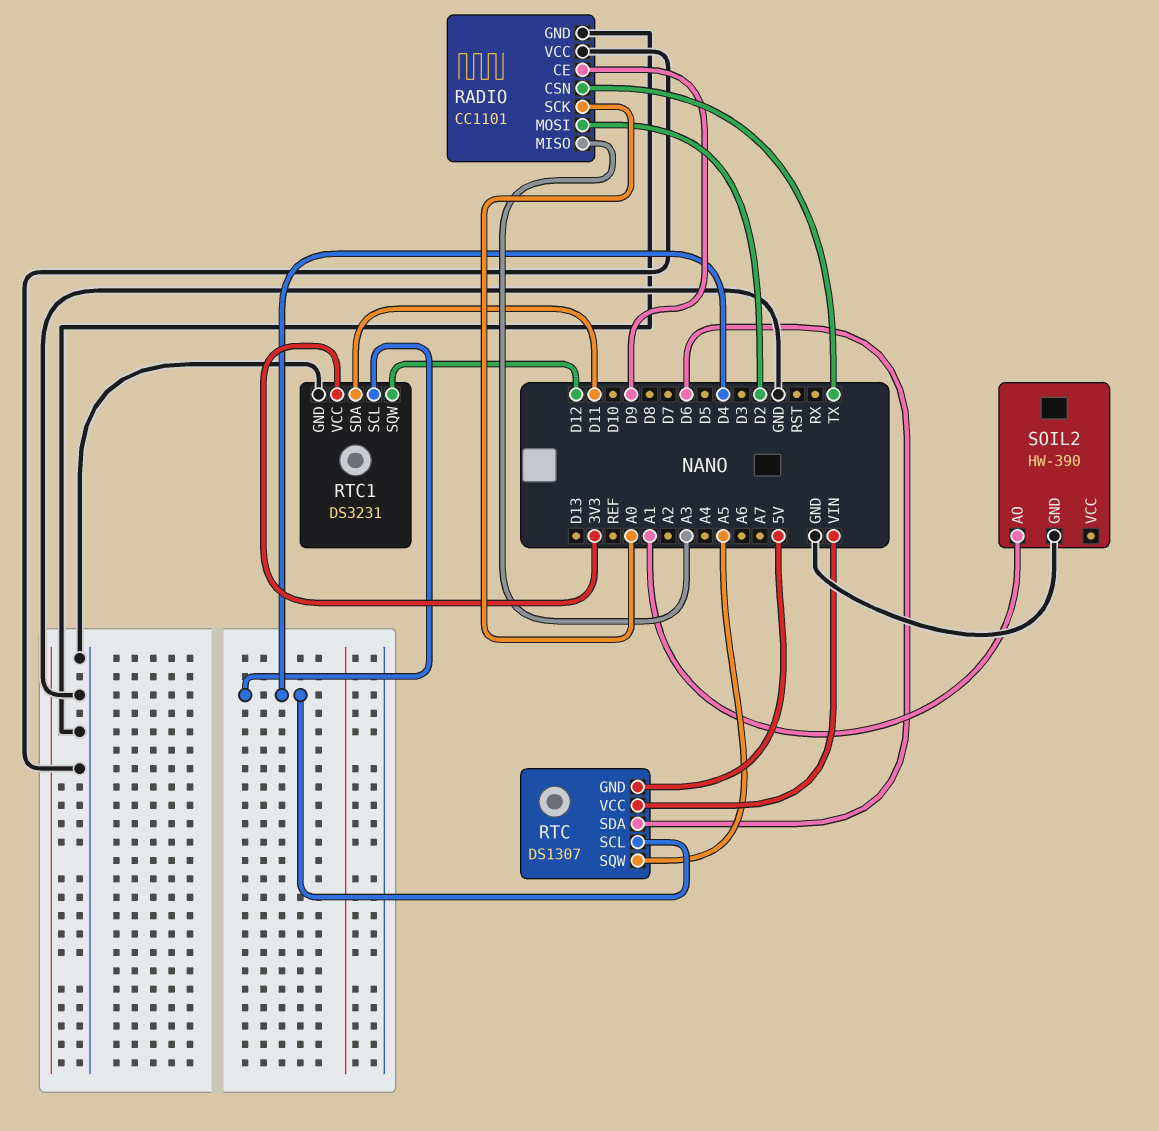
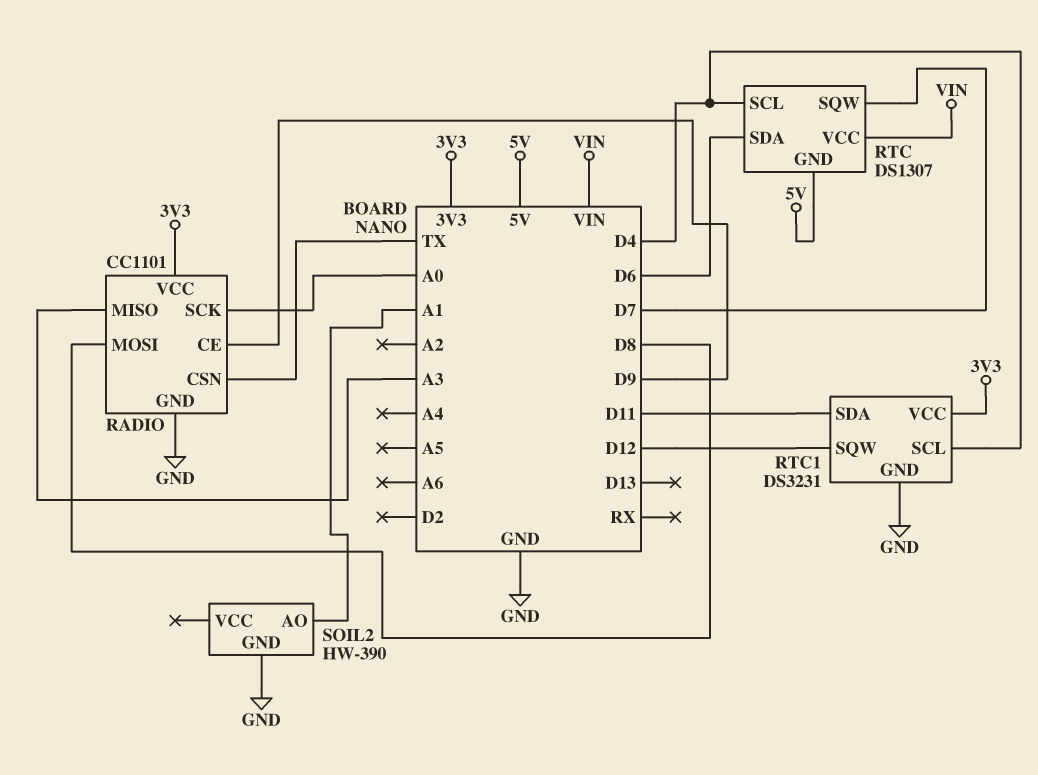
RADIO pin MOSI: D2 -> D8
RADIO pin VCC: GND -> 3V3
RTC pin SQW: A5 -> D7

